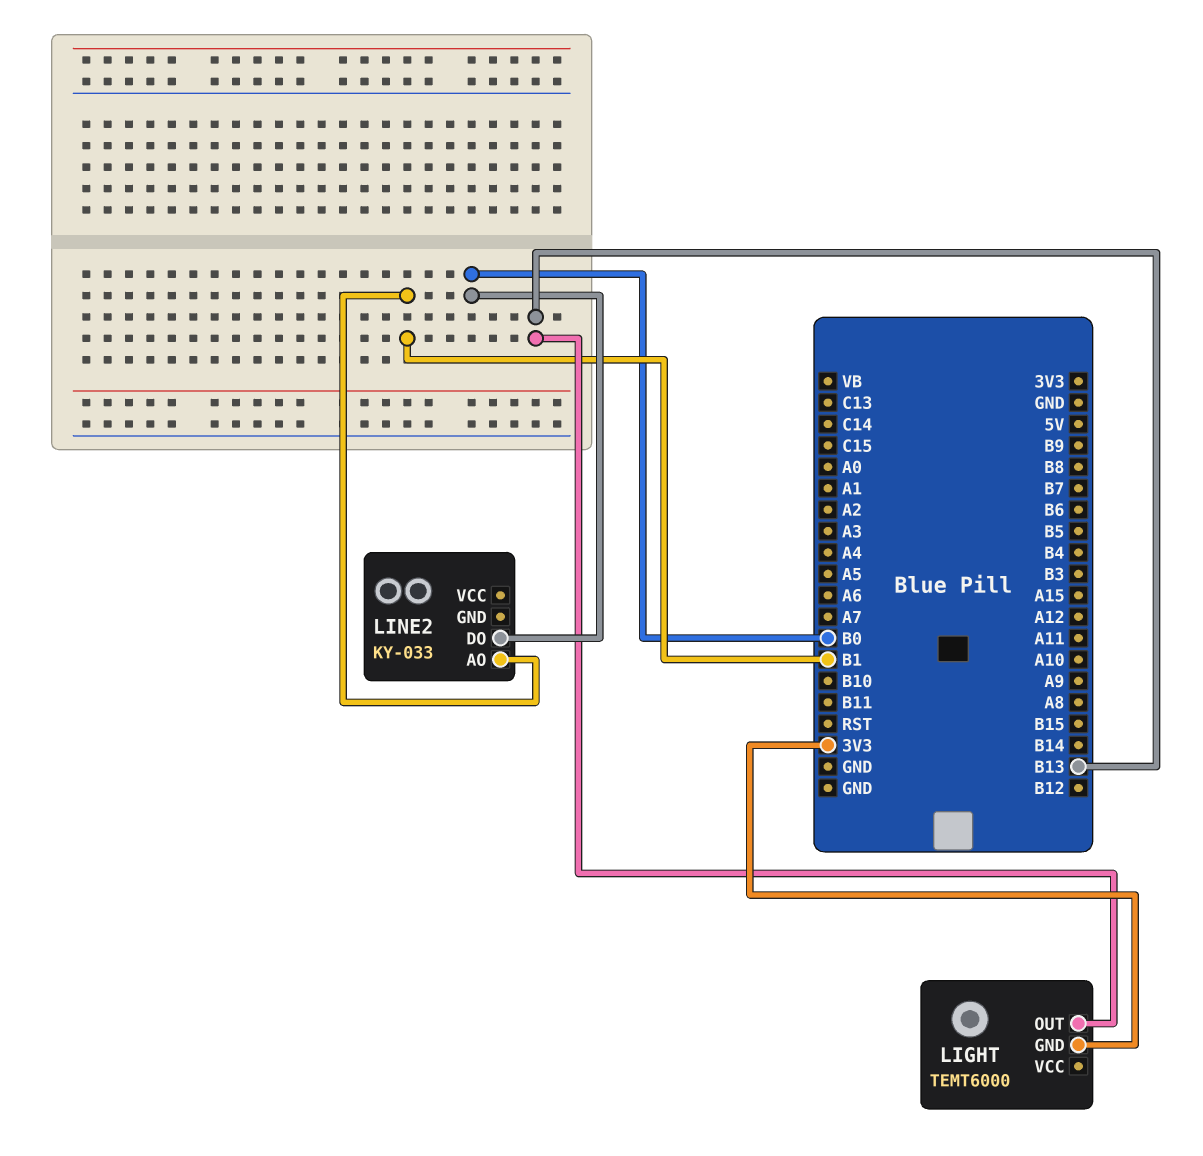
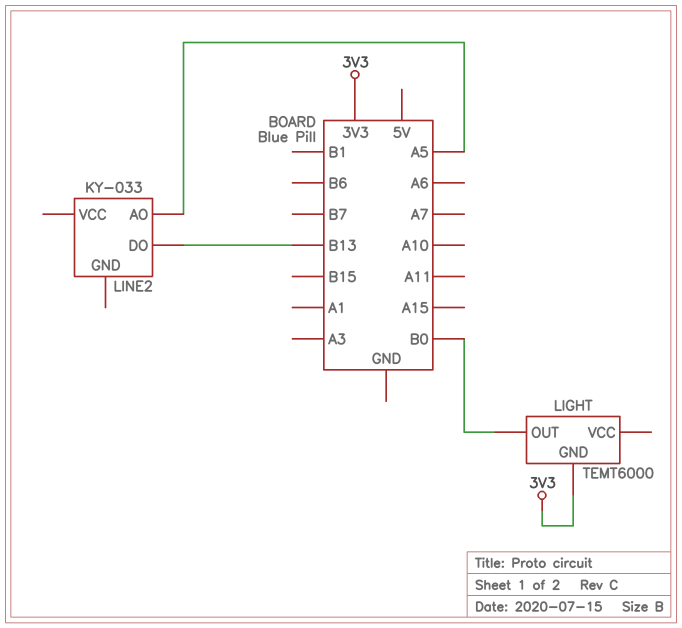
LIGHT pin OUT: B13 -> B0
LINE2 pin AO: B1 -> A5
LINE2 pin DO: B0 -> B13

